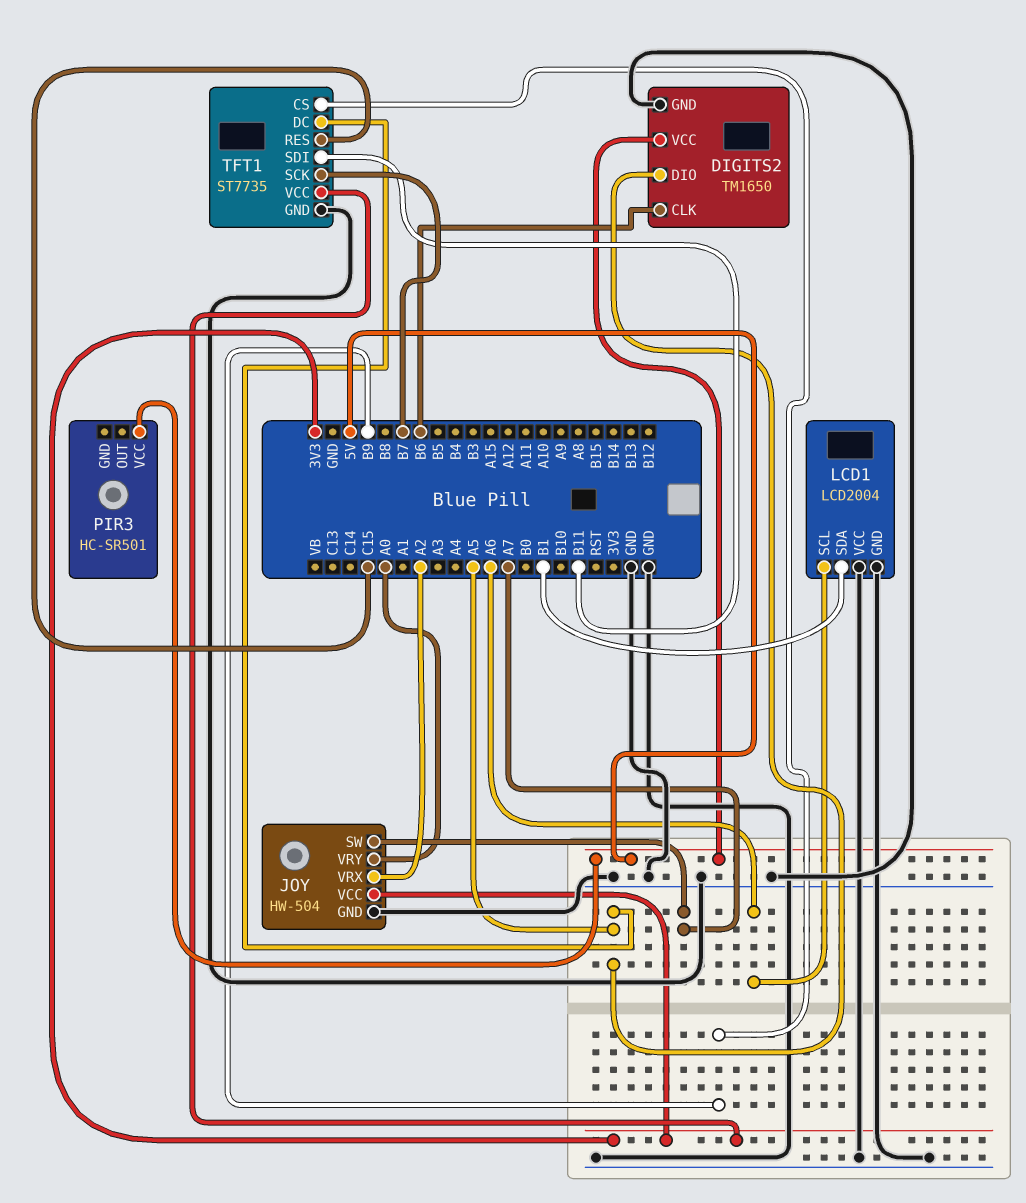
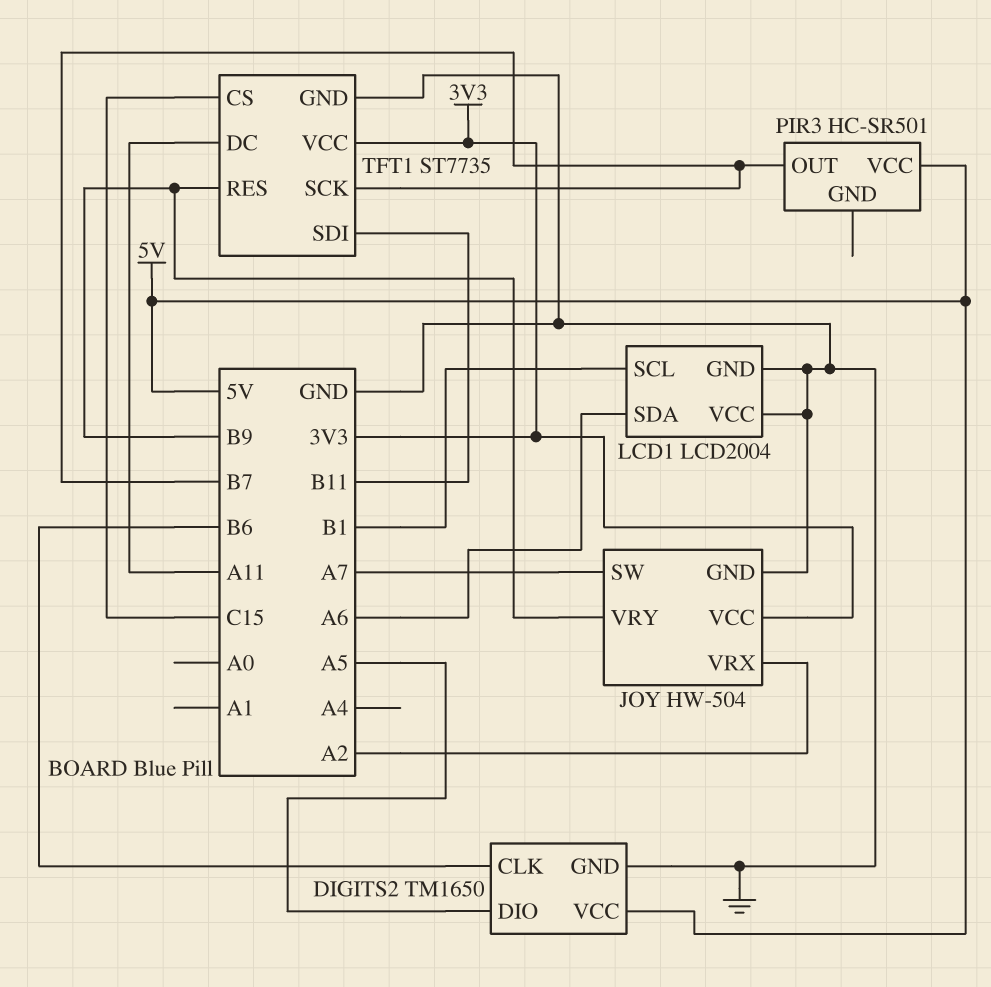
JOY pin VRY: A0 -> B9
LCD1 pin SCL: A6 -> B1
LCD1 pin SDA: B1 -> A6
PIR3 pin OUT: none -> B7
TFT1 pin CS: B9 -> C15
TFT1 pin DC: A5 -> A11
TFT1 pin RES: C15 -> B9

